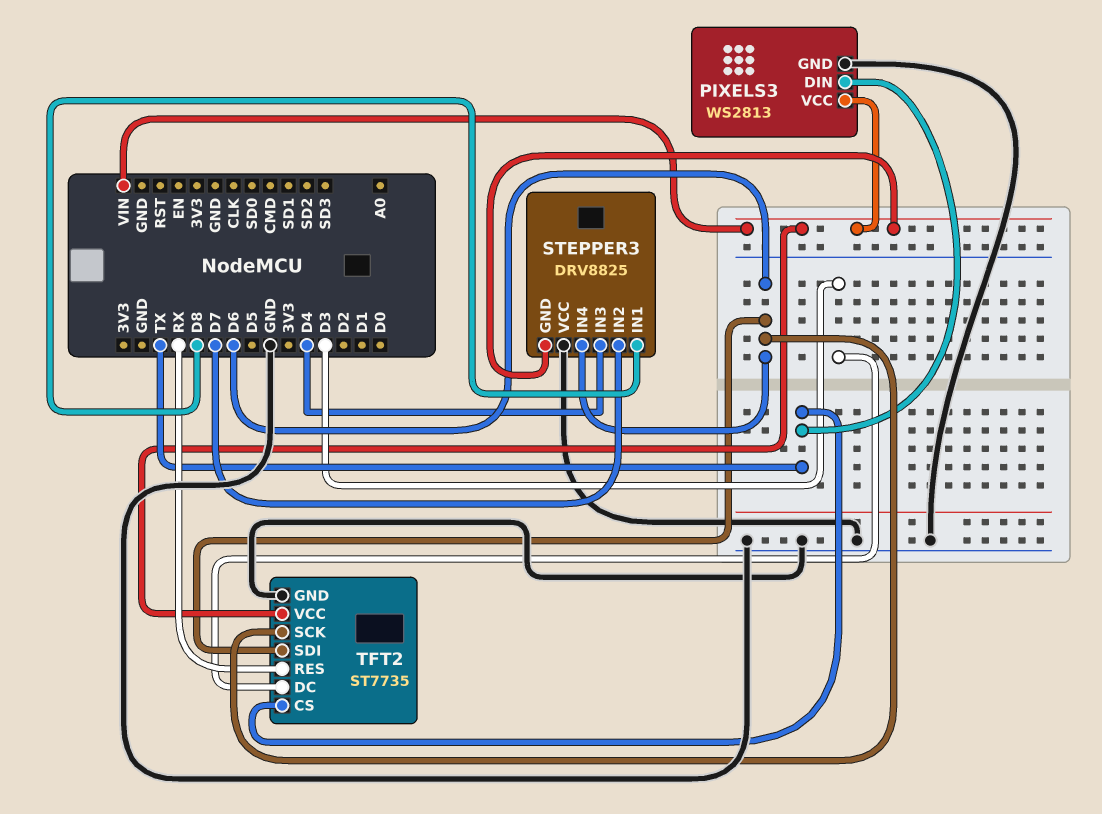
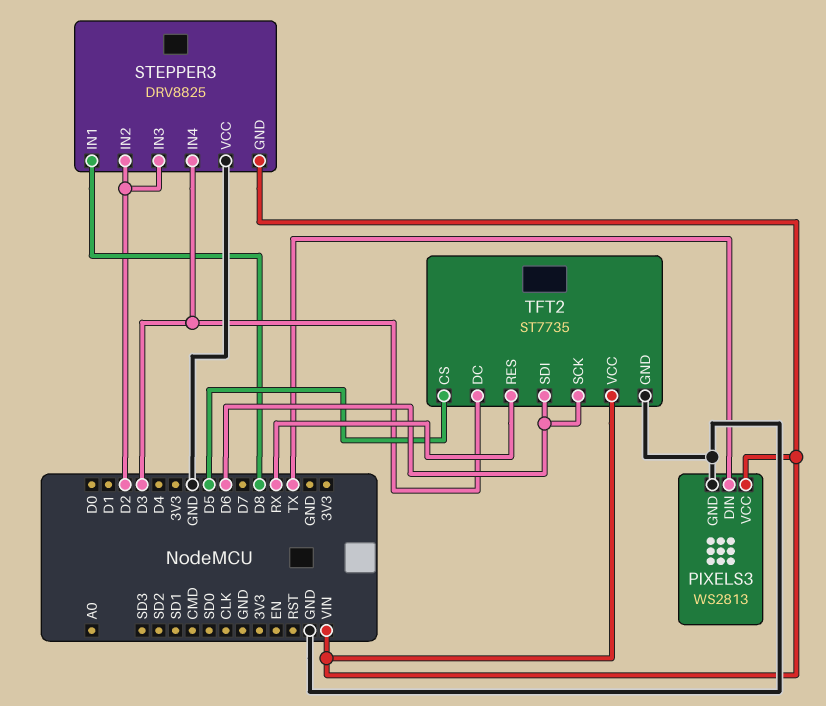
STEPPER3 pin IN2: D7 -> D2
STEPPER3 pin IN3: D4 -> D2
STEPPER3 pin IN4: D6 -> D3
TFT2 pin CS: TX -> D5

